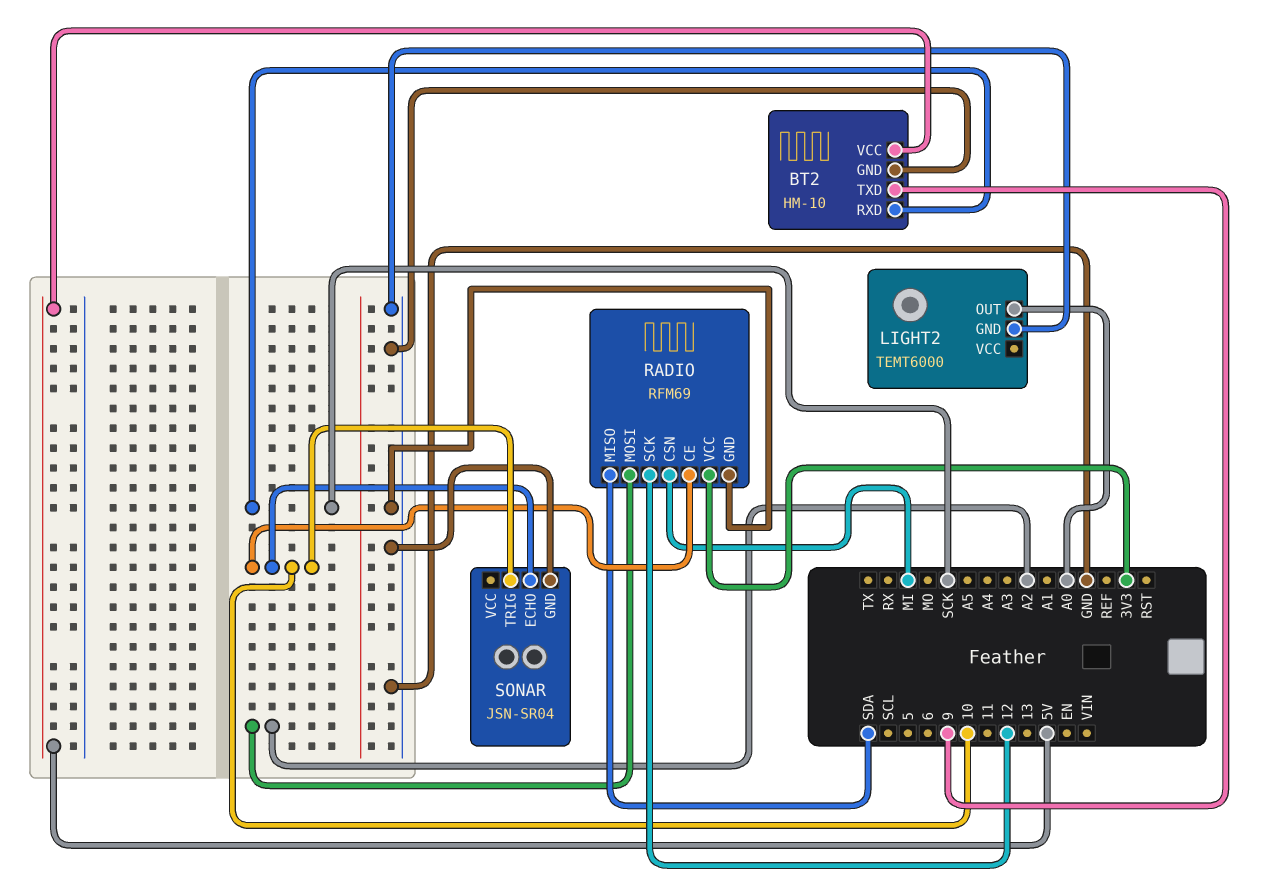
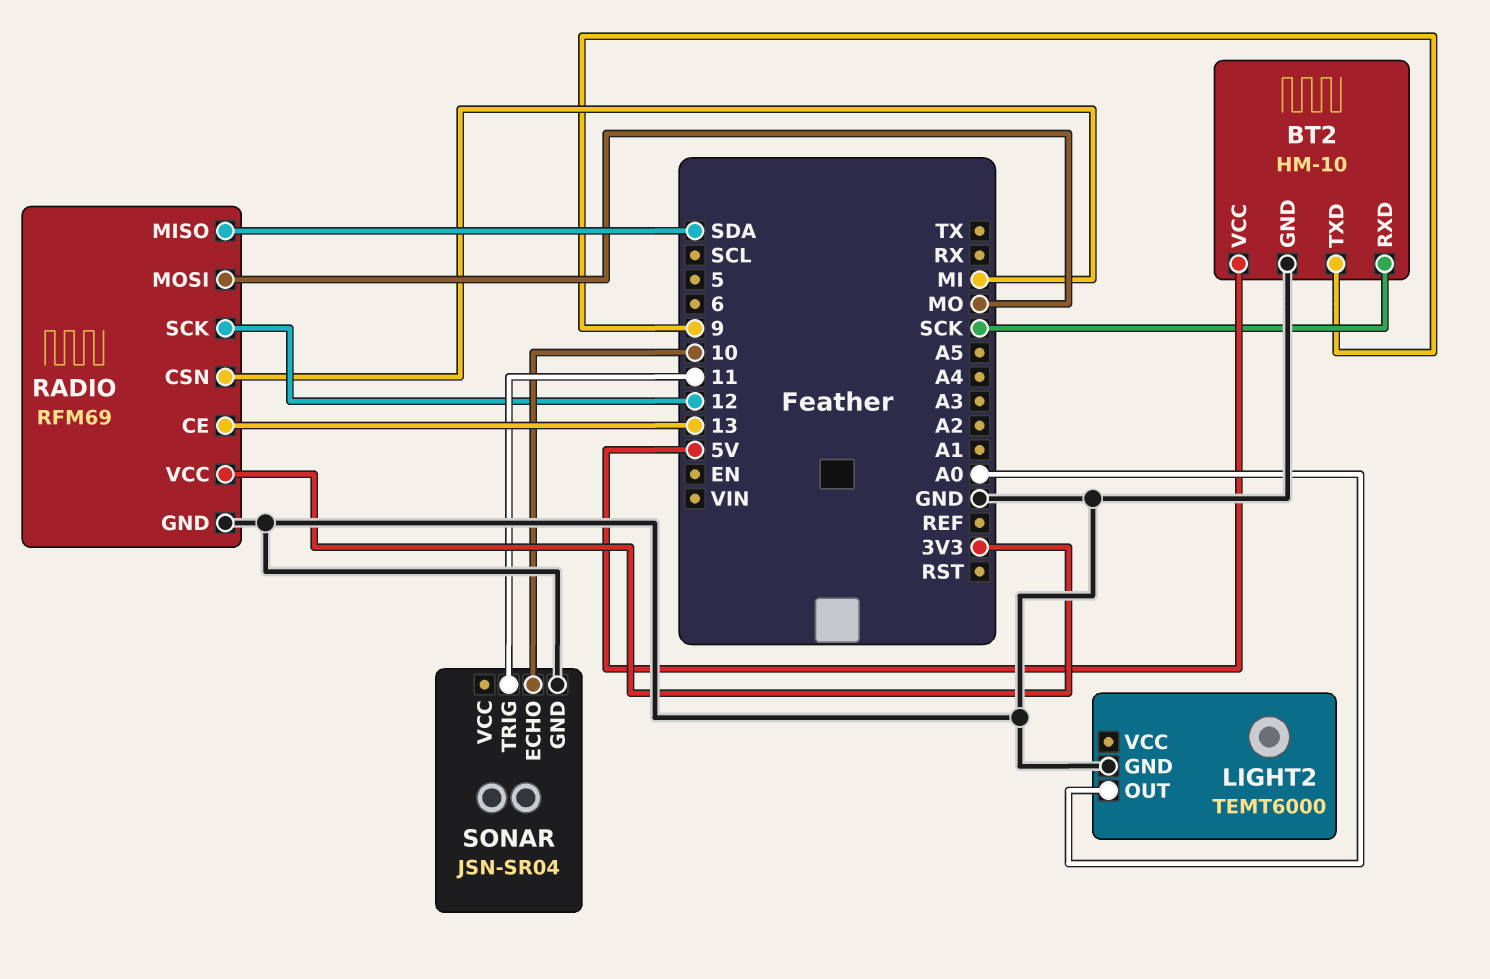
RADIO pin CE: 10 -> 13
RADIO pin MOSI: A2 -> MO
SONAR pin TRIG: 10 -> 11

